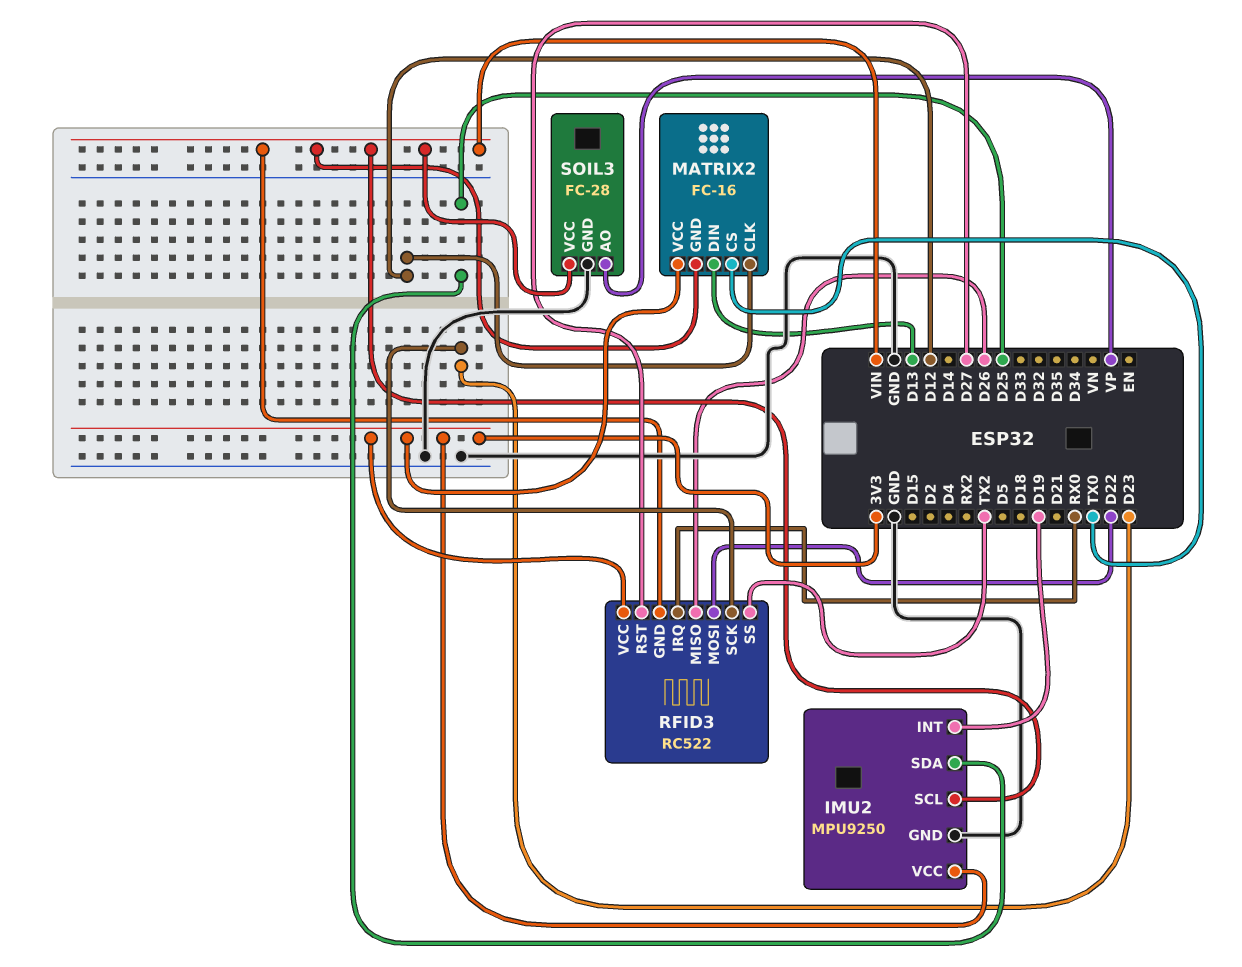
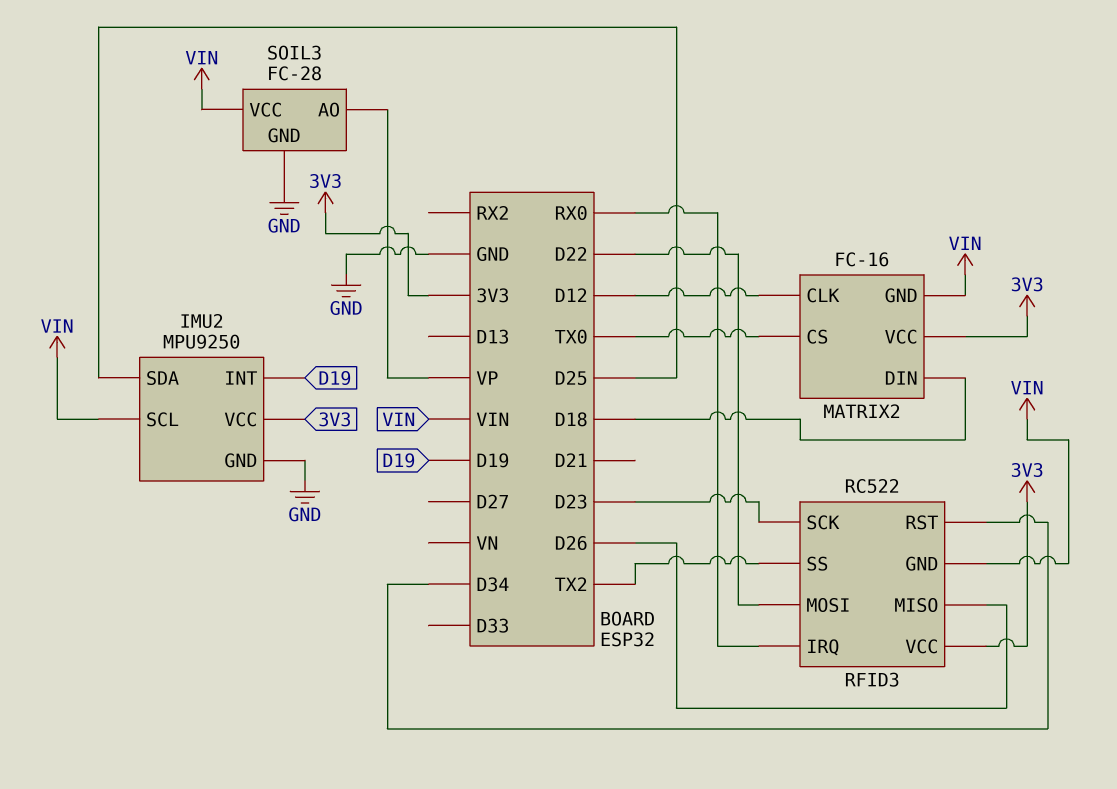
MATRIX2 pin DIN: D13 -> D18
RFID3 pin RST: D27 -> D34

